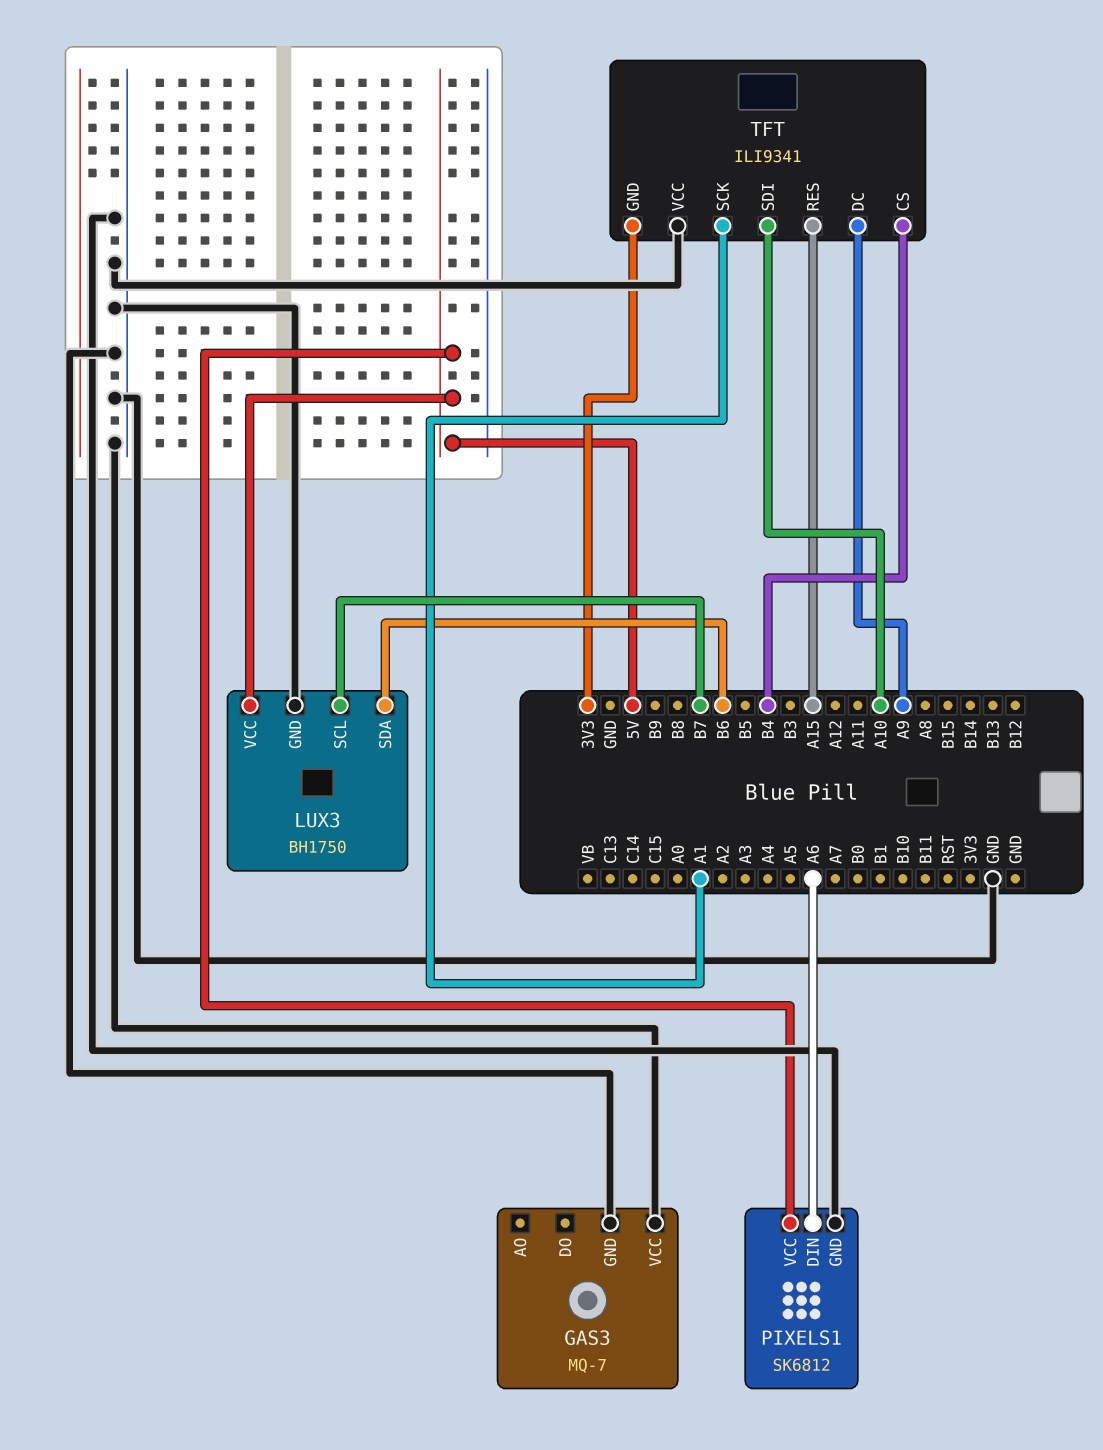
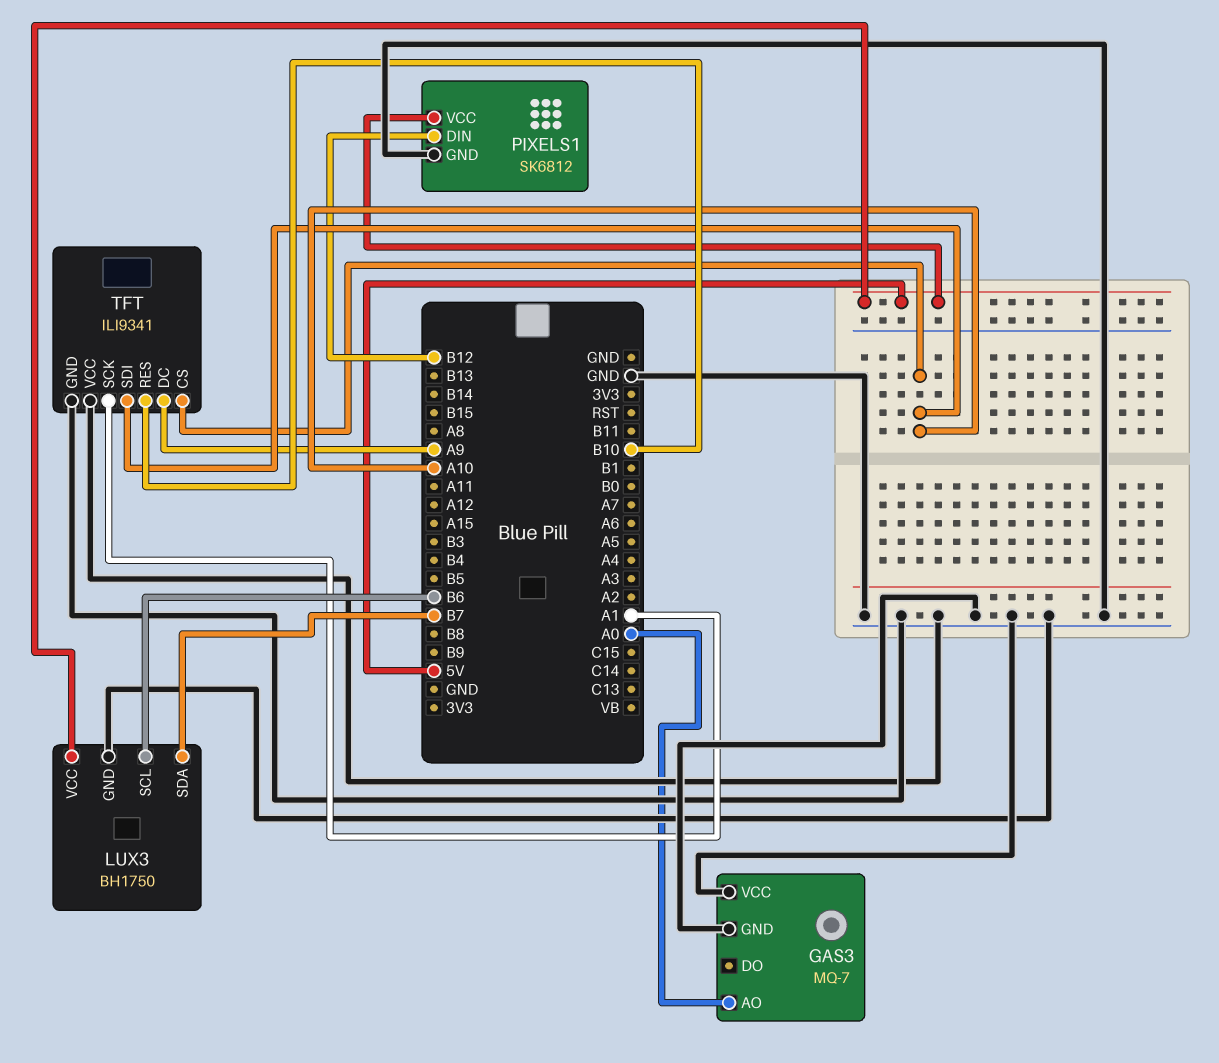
GAS3 pin AO: none -> A0
LUX3 pin SCL: B7 -> B6
LUX3 pin SDA: B6 -> B7
PIXELS1 pin DIN: A6 -> B12
TFT pin CS: B4 -> A10
TFT pin GND: 3V3 -> GND
TFT pin RES: A15 -> B10

